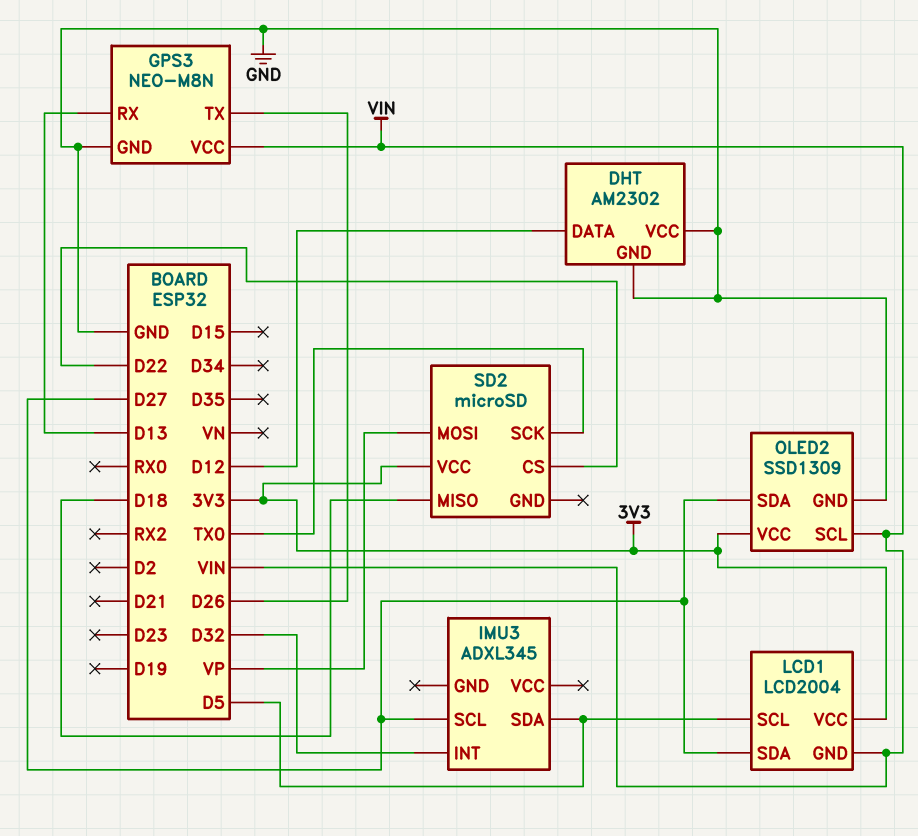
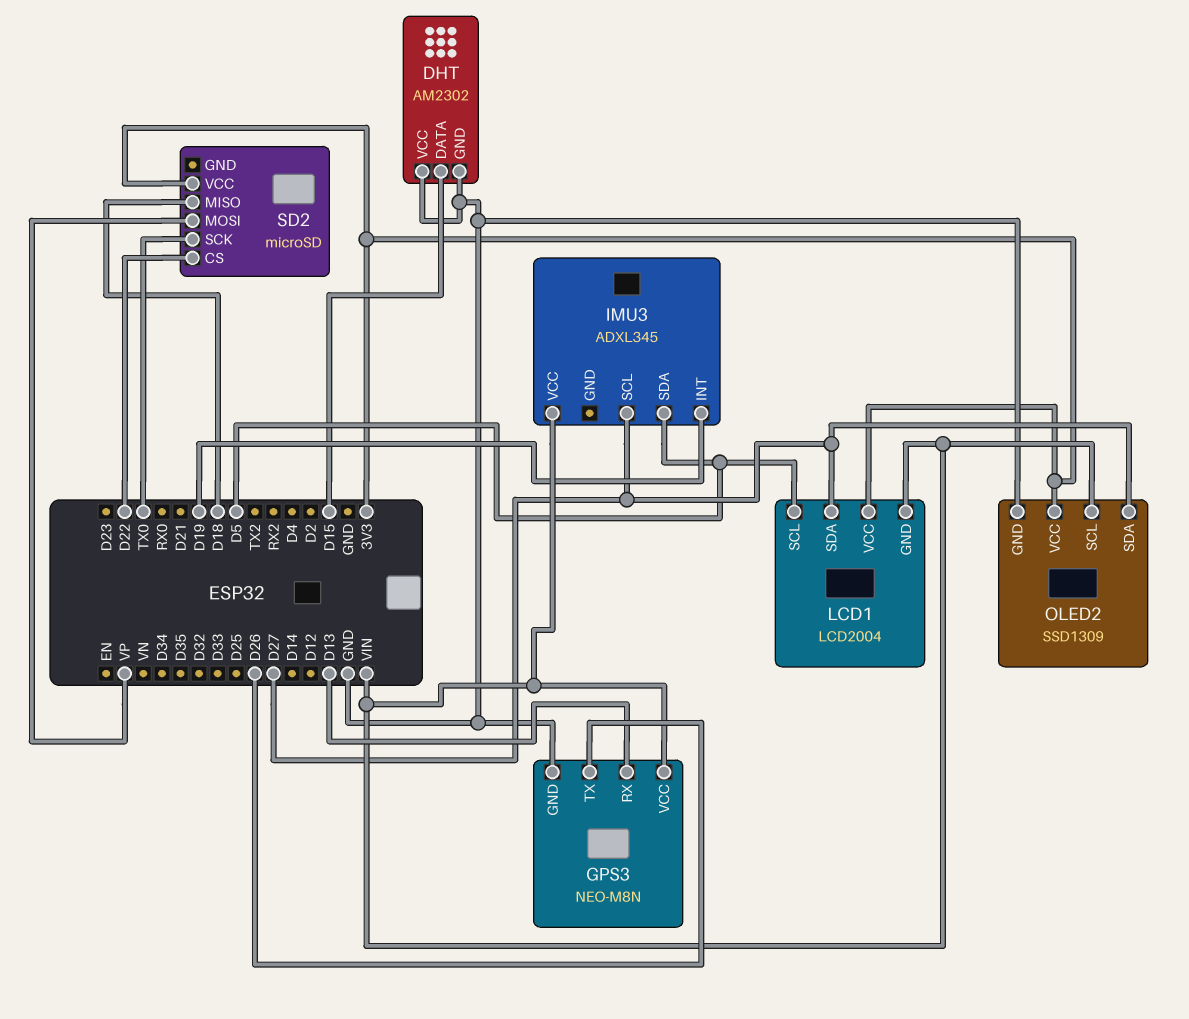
DHT pin DATA: D12 -> D15
IMU3 pin INT: D32 -> D19
IMU3 pin VCC: none -> VIN

